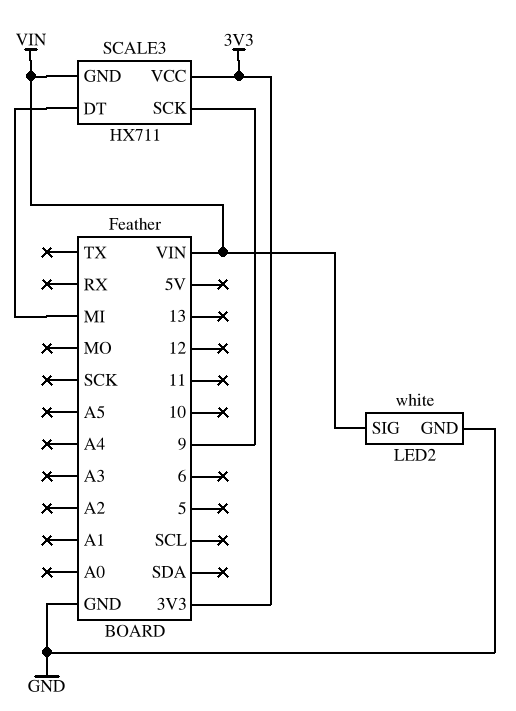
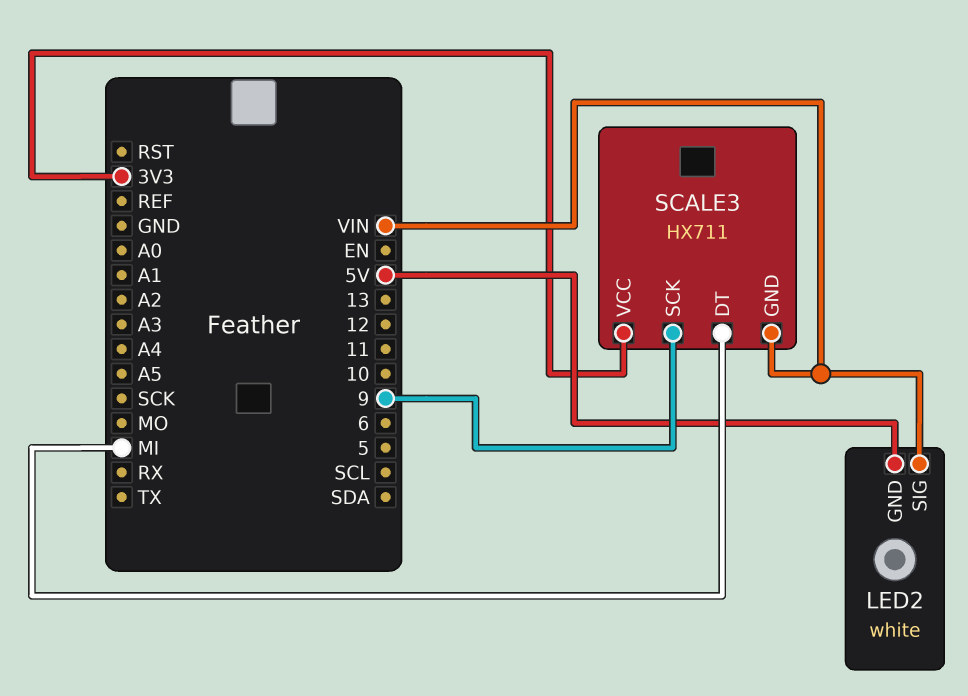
LED2 pin GND: GND -> 5V

